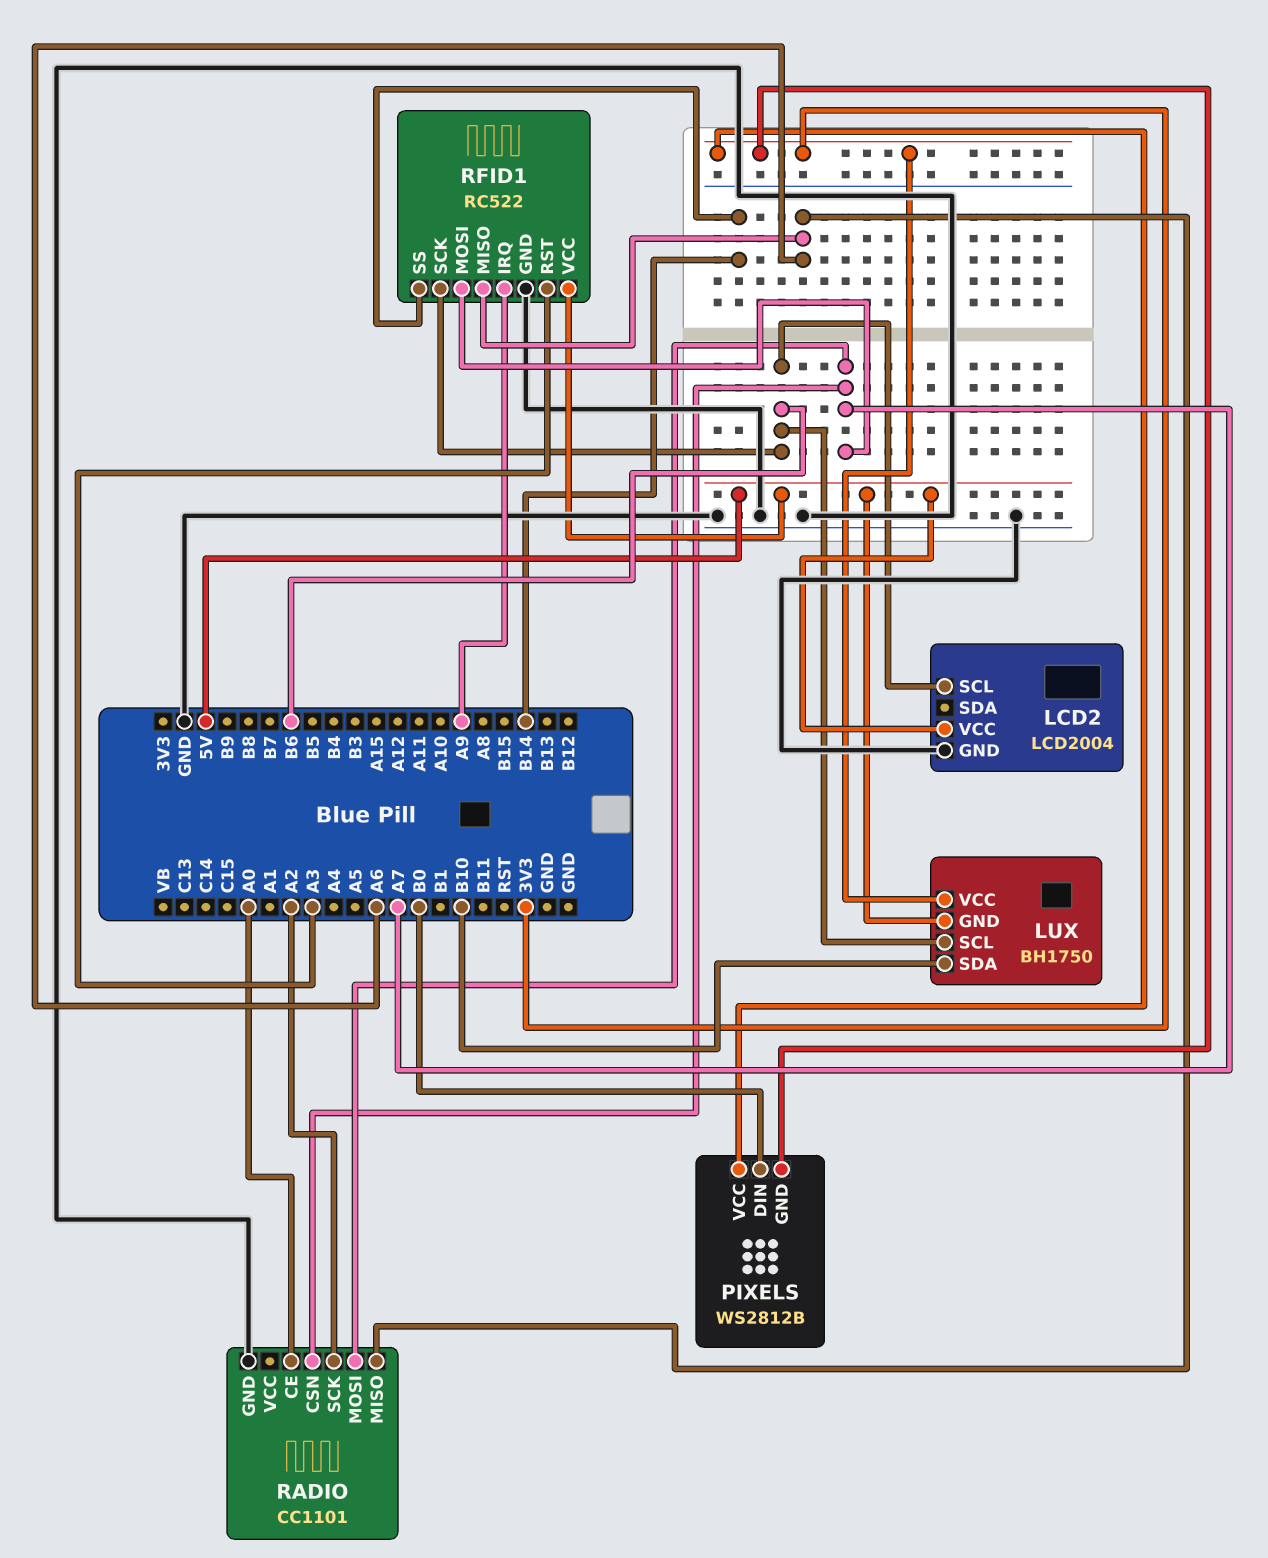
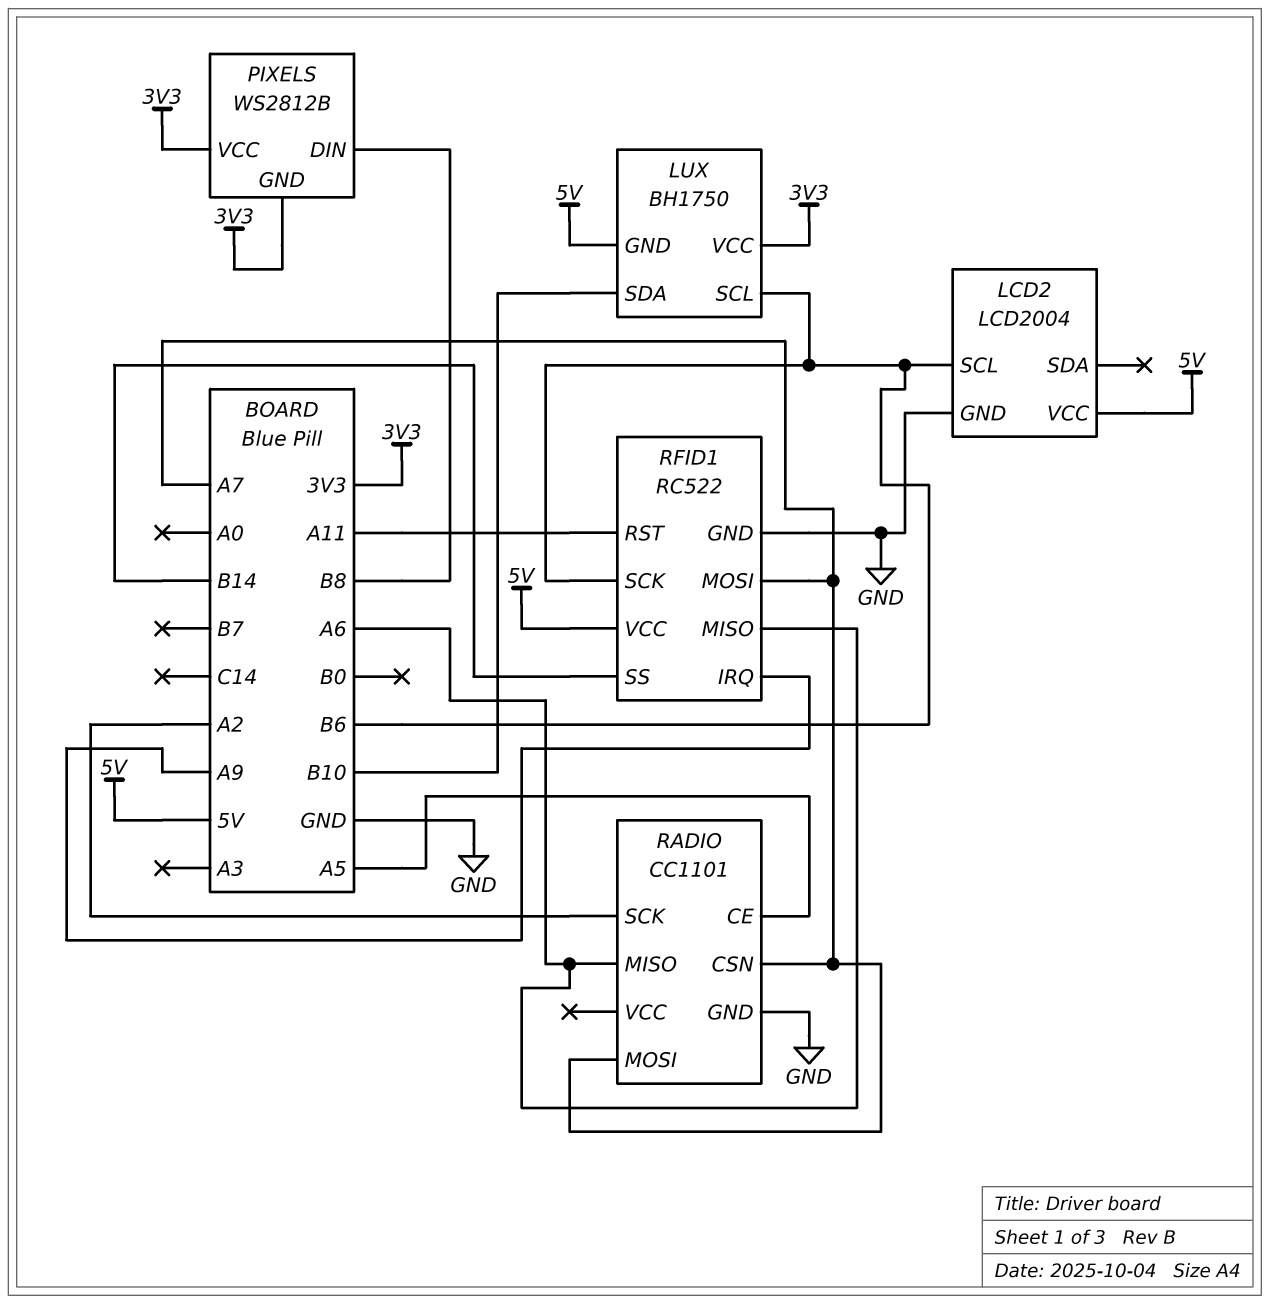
PIXELS pin DIN: B0 -> B8
RADIO pin CE: A0 -> A5
RFID1 pin RST: A3 -> A11

